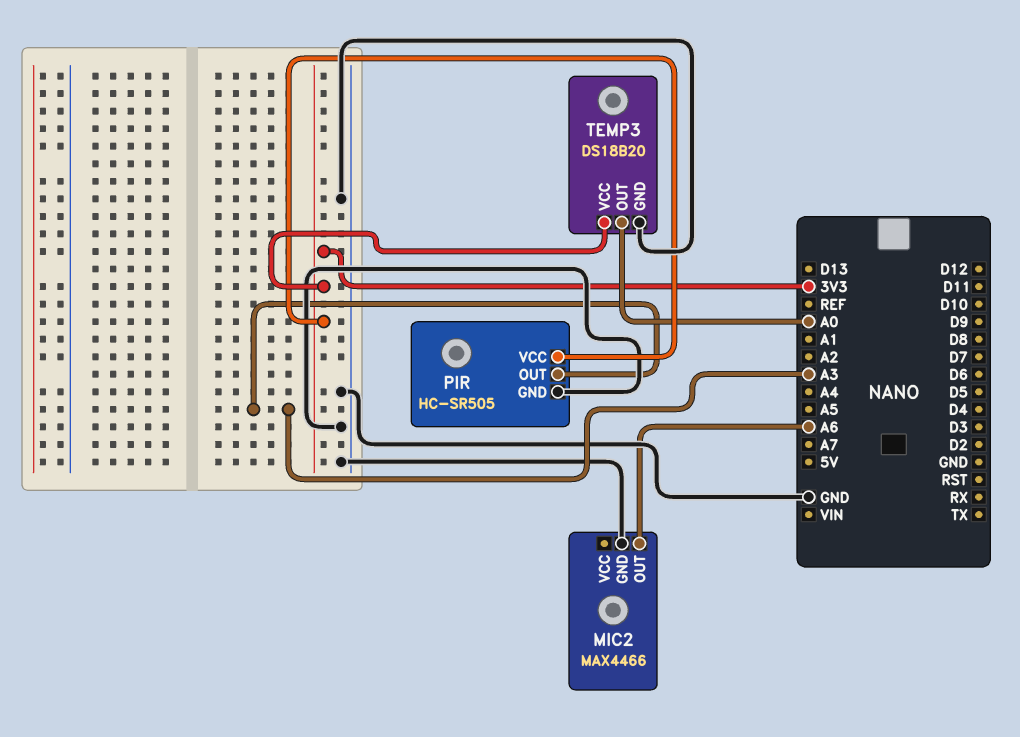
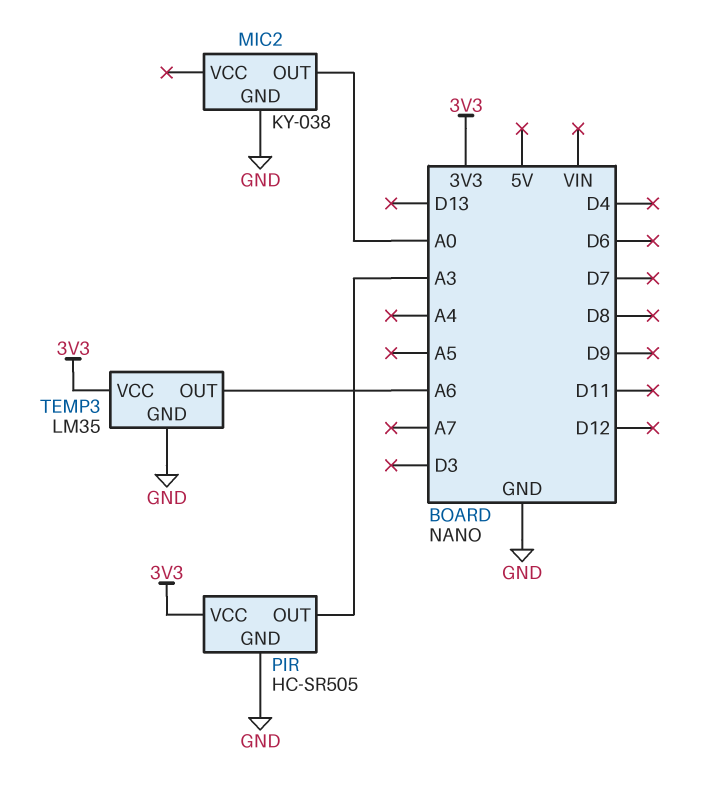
MIC2: MAX4466 -> KY-038
MIC2 pin OUT: A6 -> A0
TEMP3: DS18B20 -> LM35
TEMP3 pin OUT: A0 -> A6

